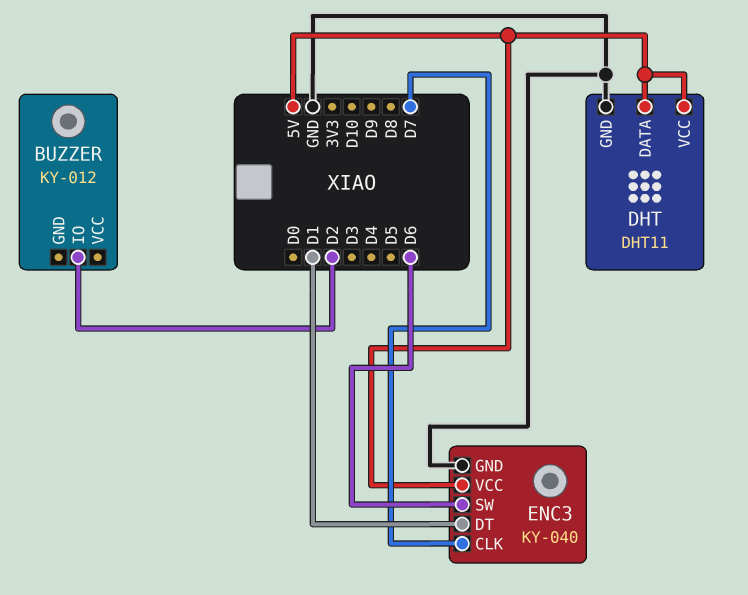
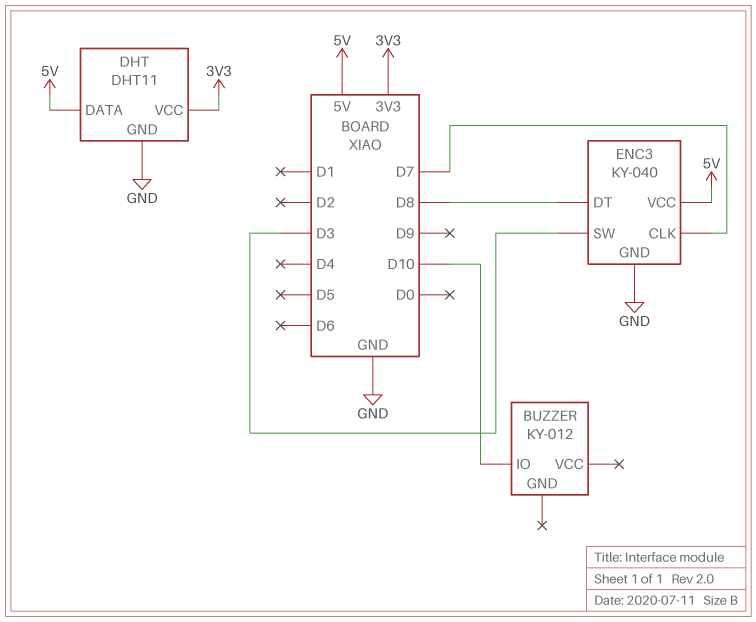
BUZZER pin IO: D2 -> D10
DHT pin VCC: 5V -> 3V3
ENC3 pin DT: D1 -> D8
ENC3 pin SW: D6 -> D3

